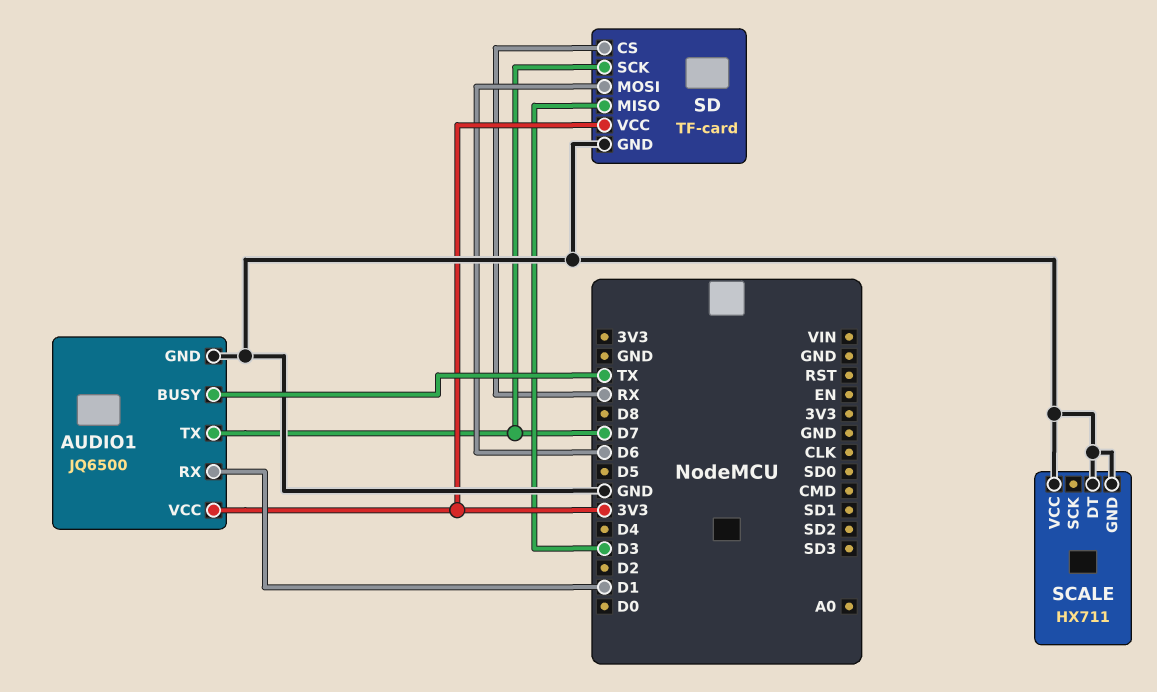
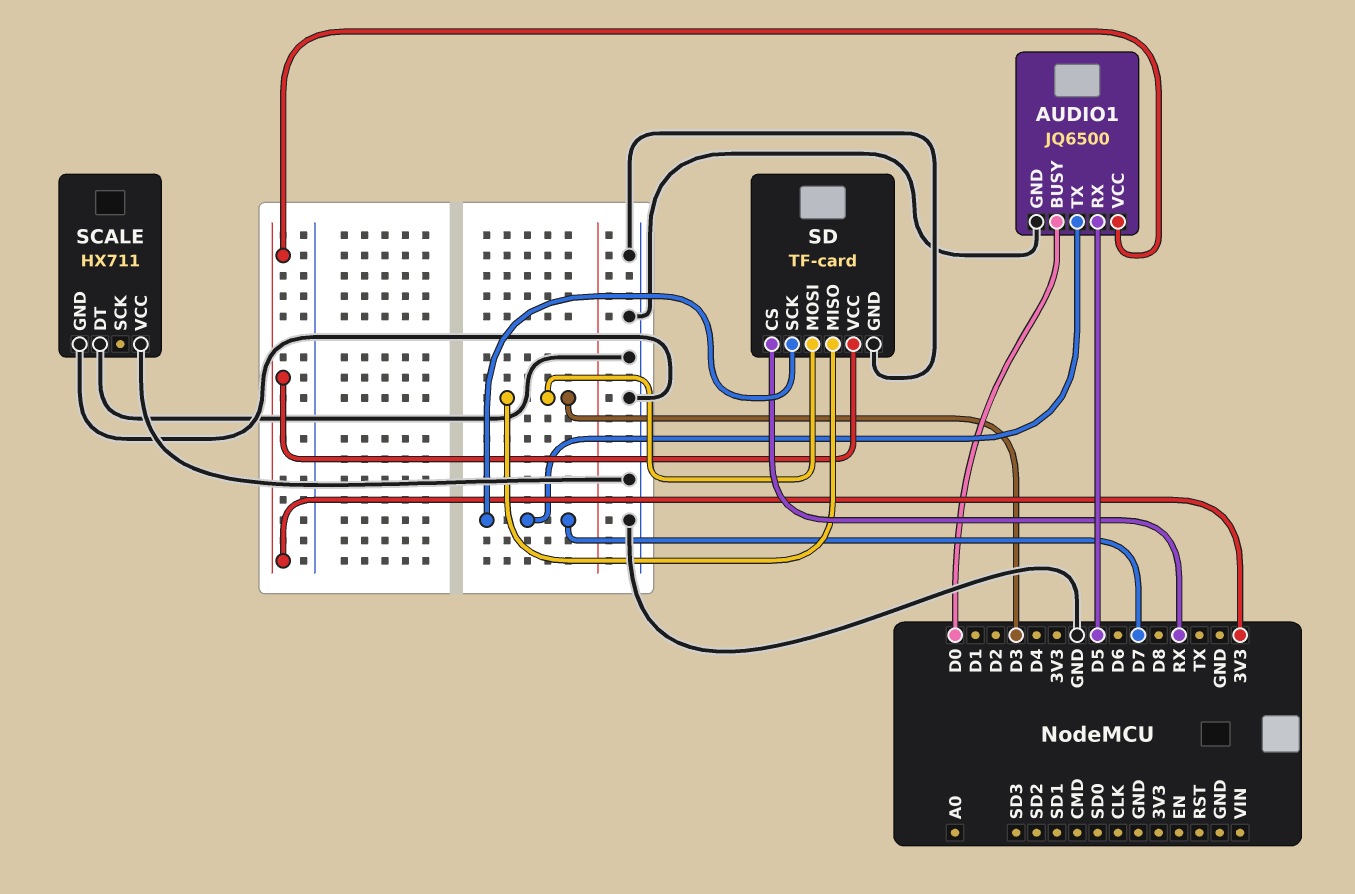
AUDIO1 pin BUSY: TX -> D0
AUDIO1 pin RX: D1 -> D5
SD pin MOSI: D6 -> D3

